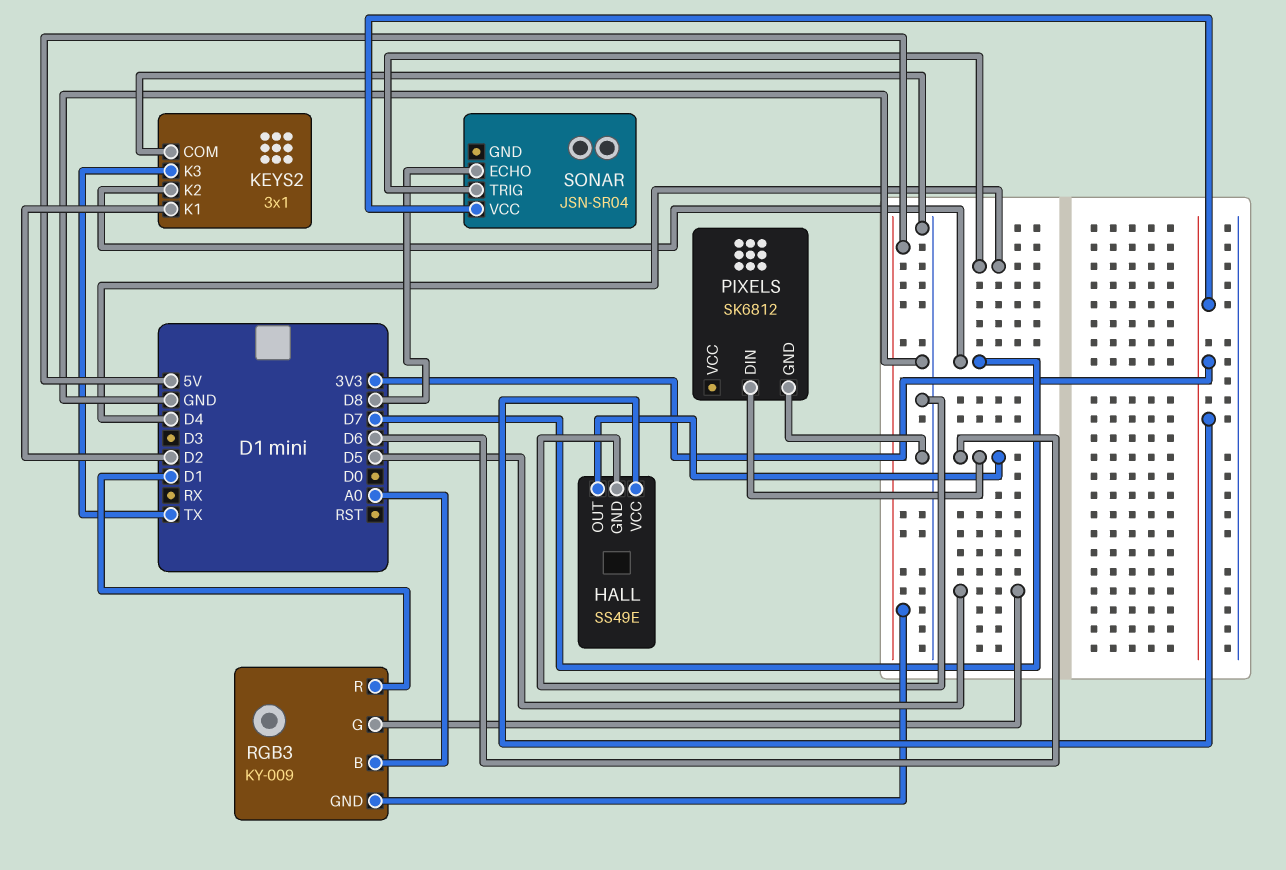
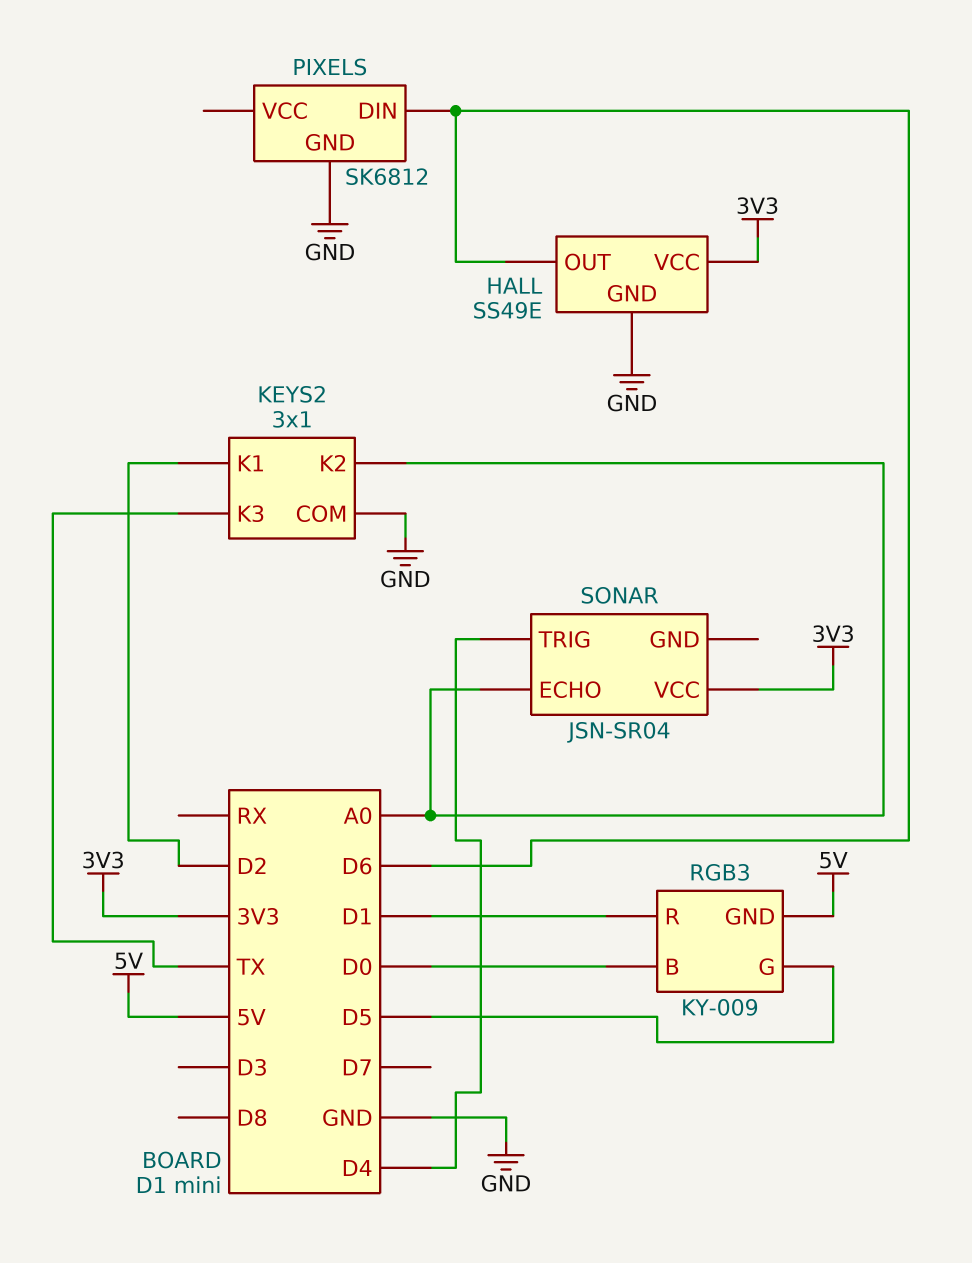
KEYS2 pin K2: D7 -> A0
RGB3 pin B: A0 -> D0
SONAR pin ECHO: D8 -> A0

